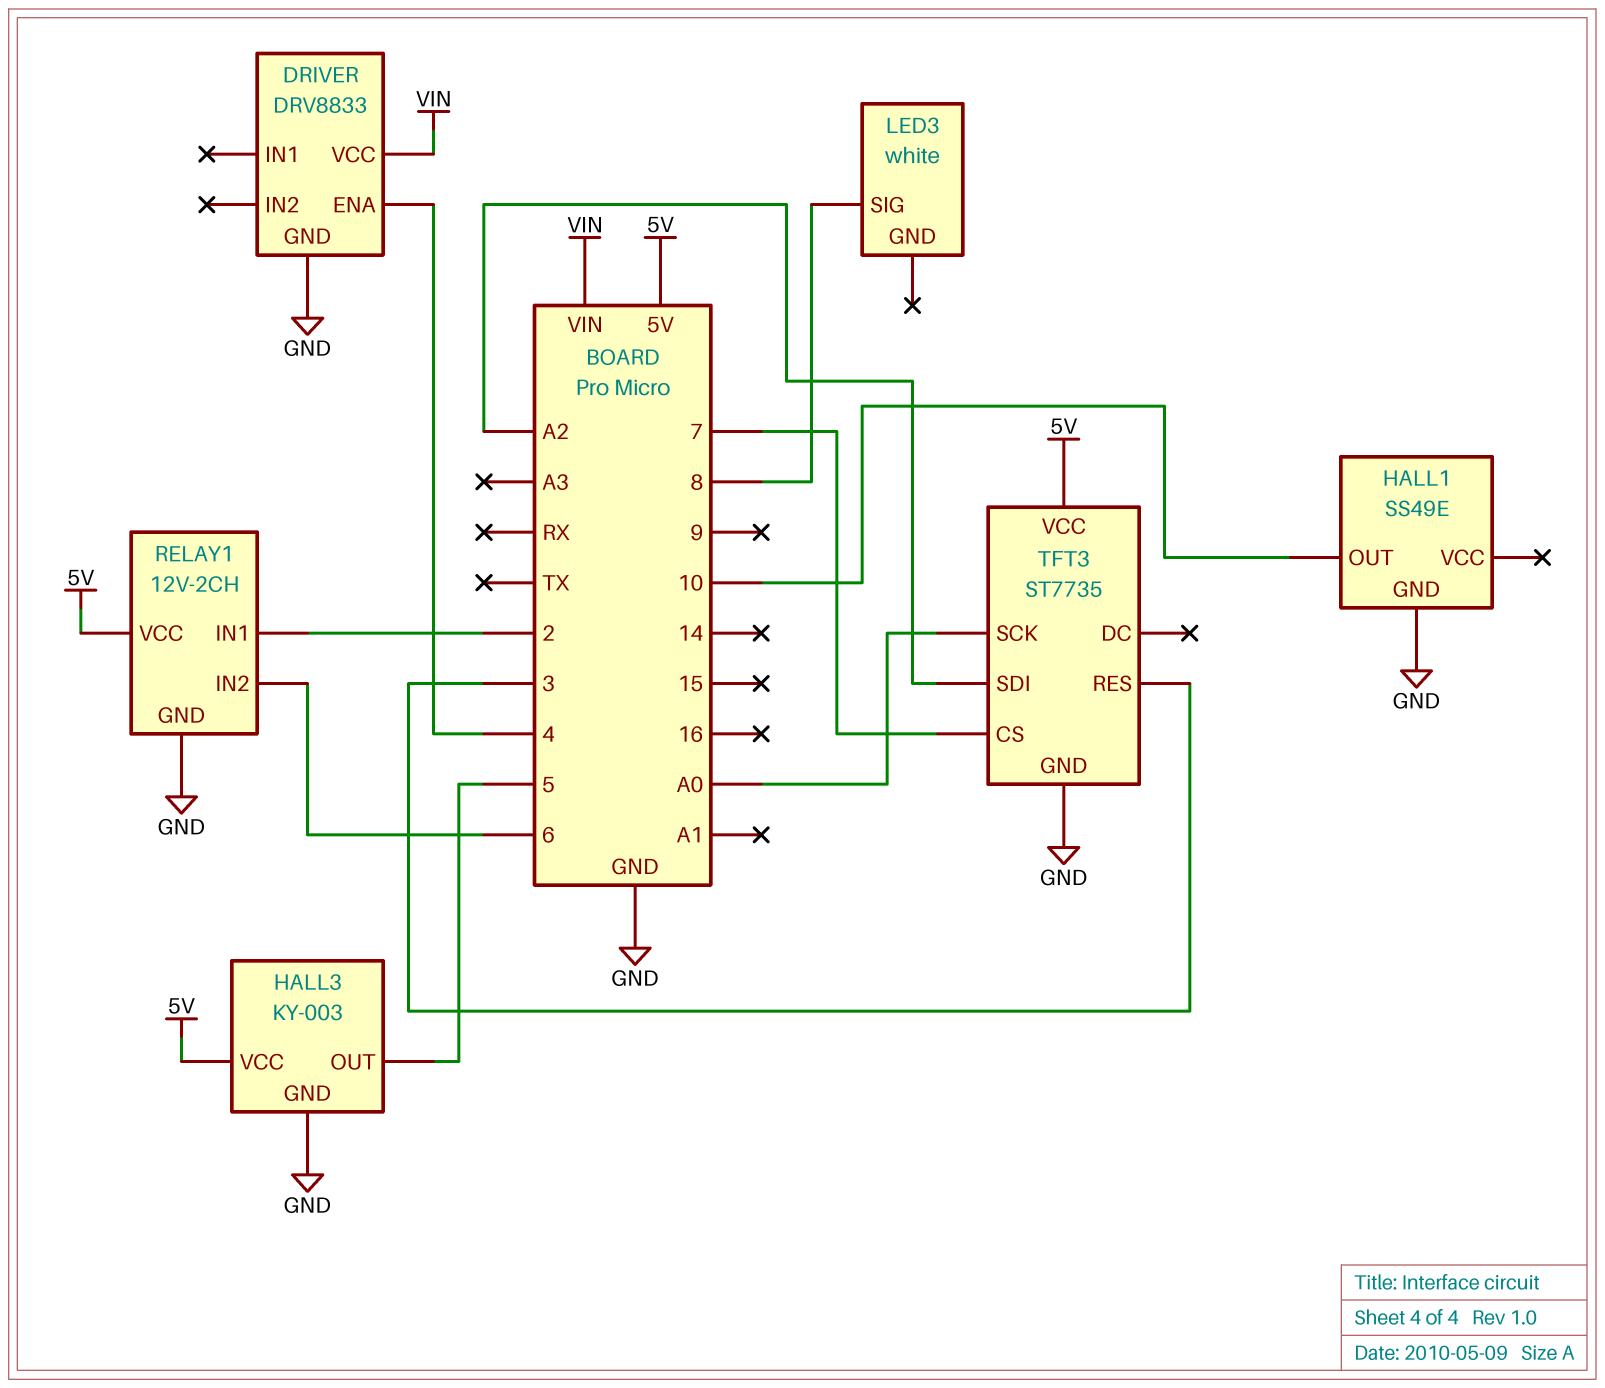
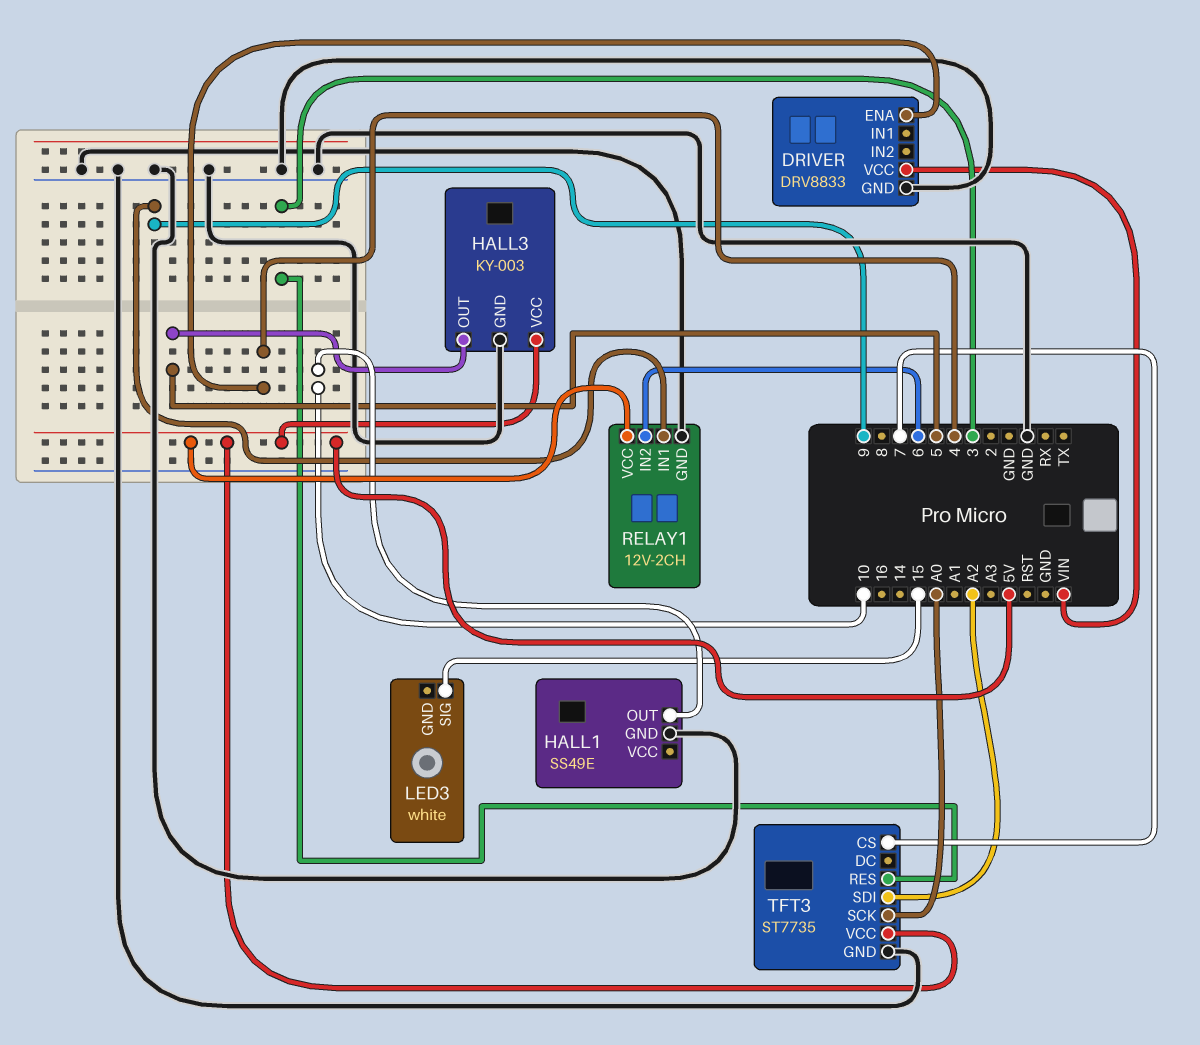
LED3 pin SIG: 8 -> 15
RELAY1 pin IN1: 2 -> 9

